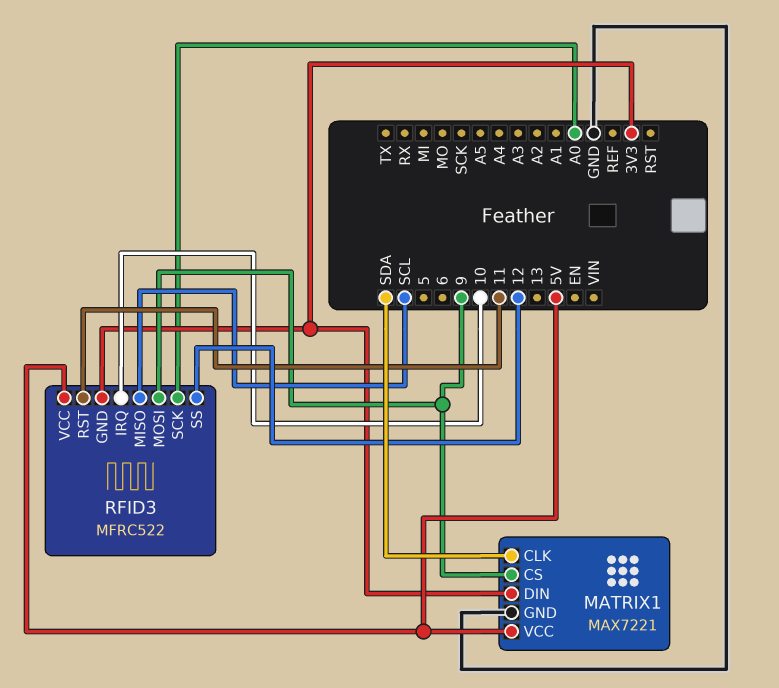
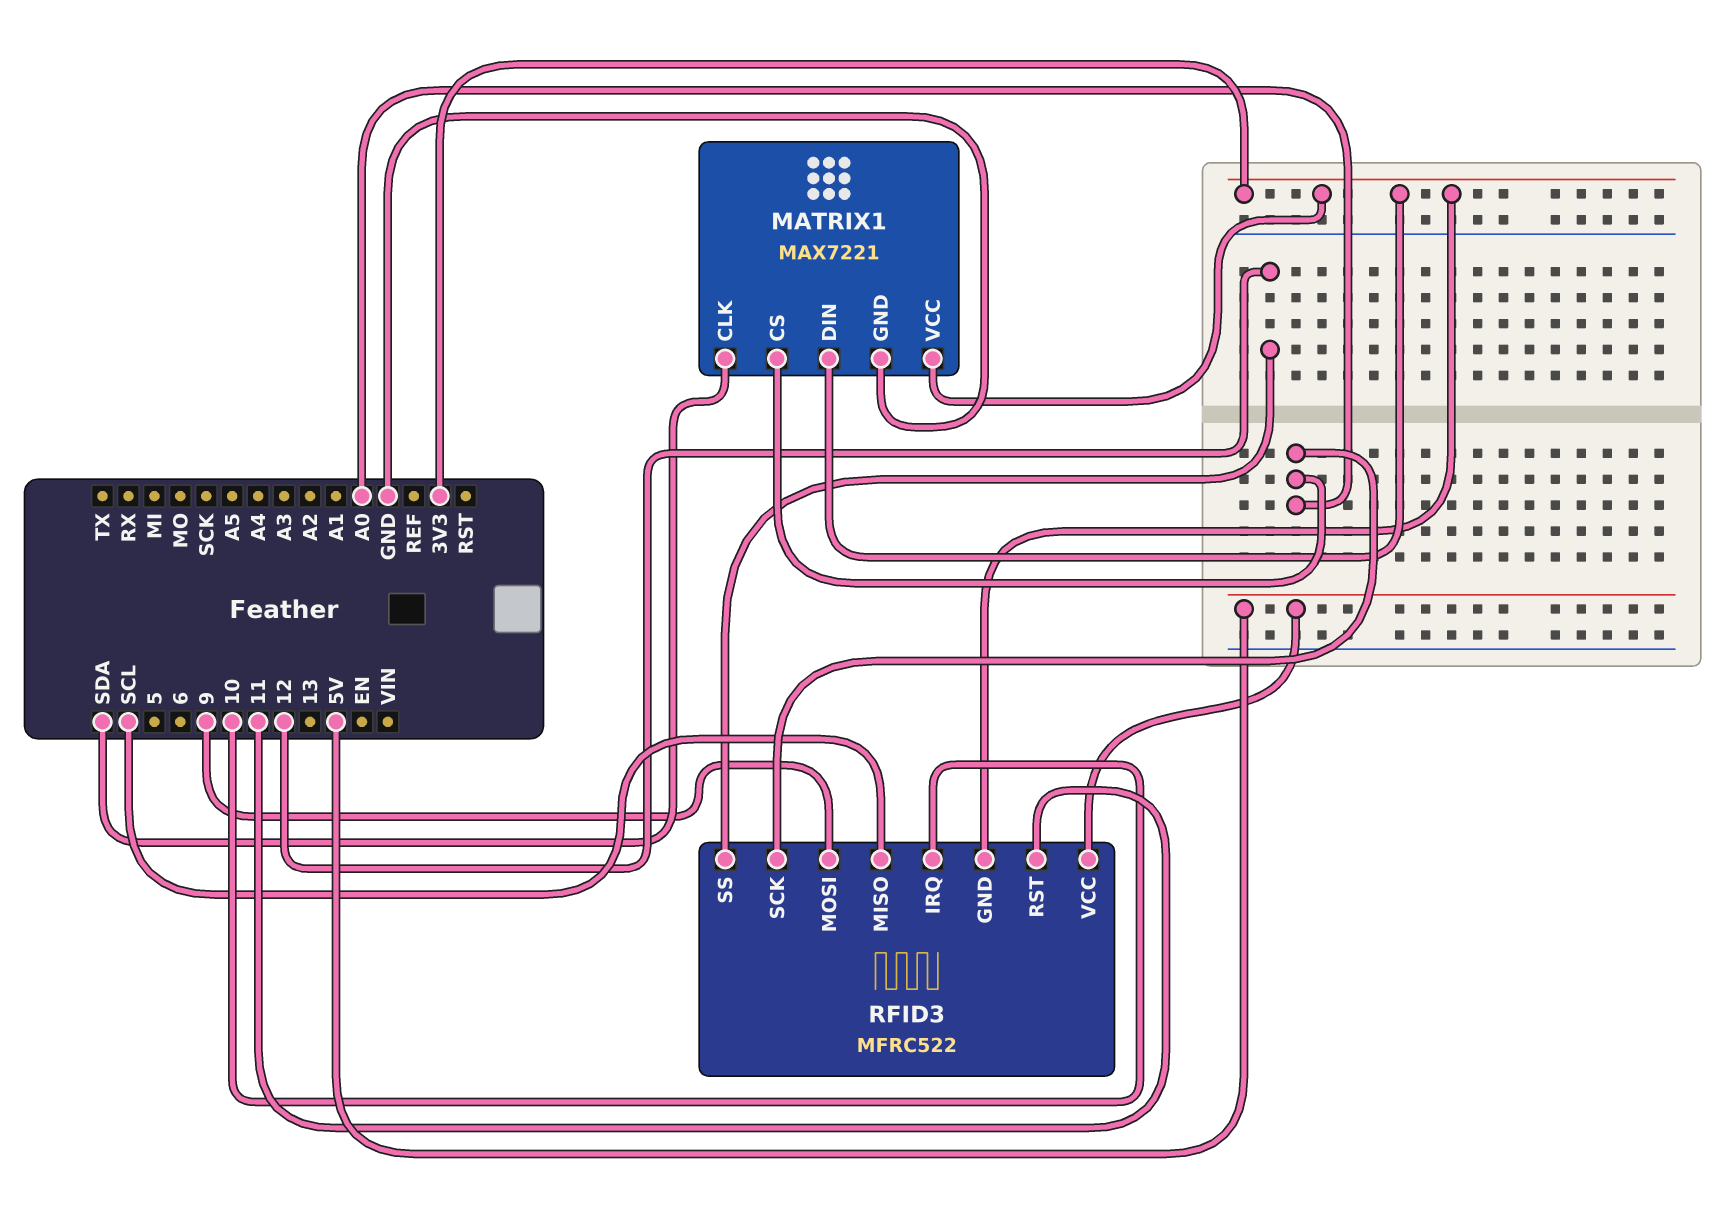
MATRIX1 pin CS: 9 -> A0
MATRIX1 pin VCC: 5V -> 3V3

